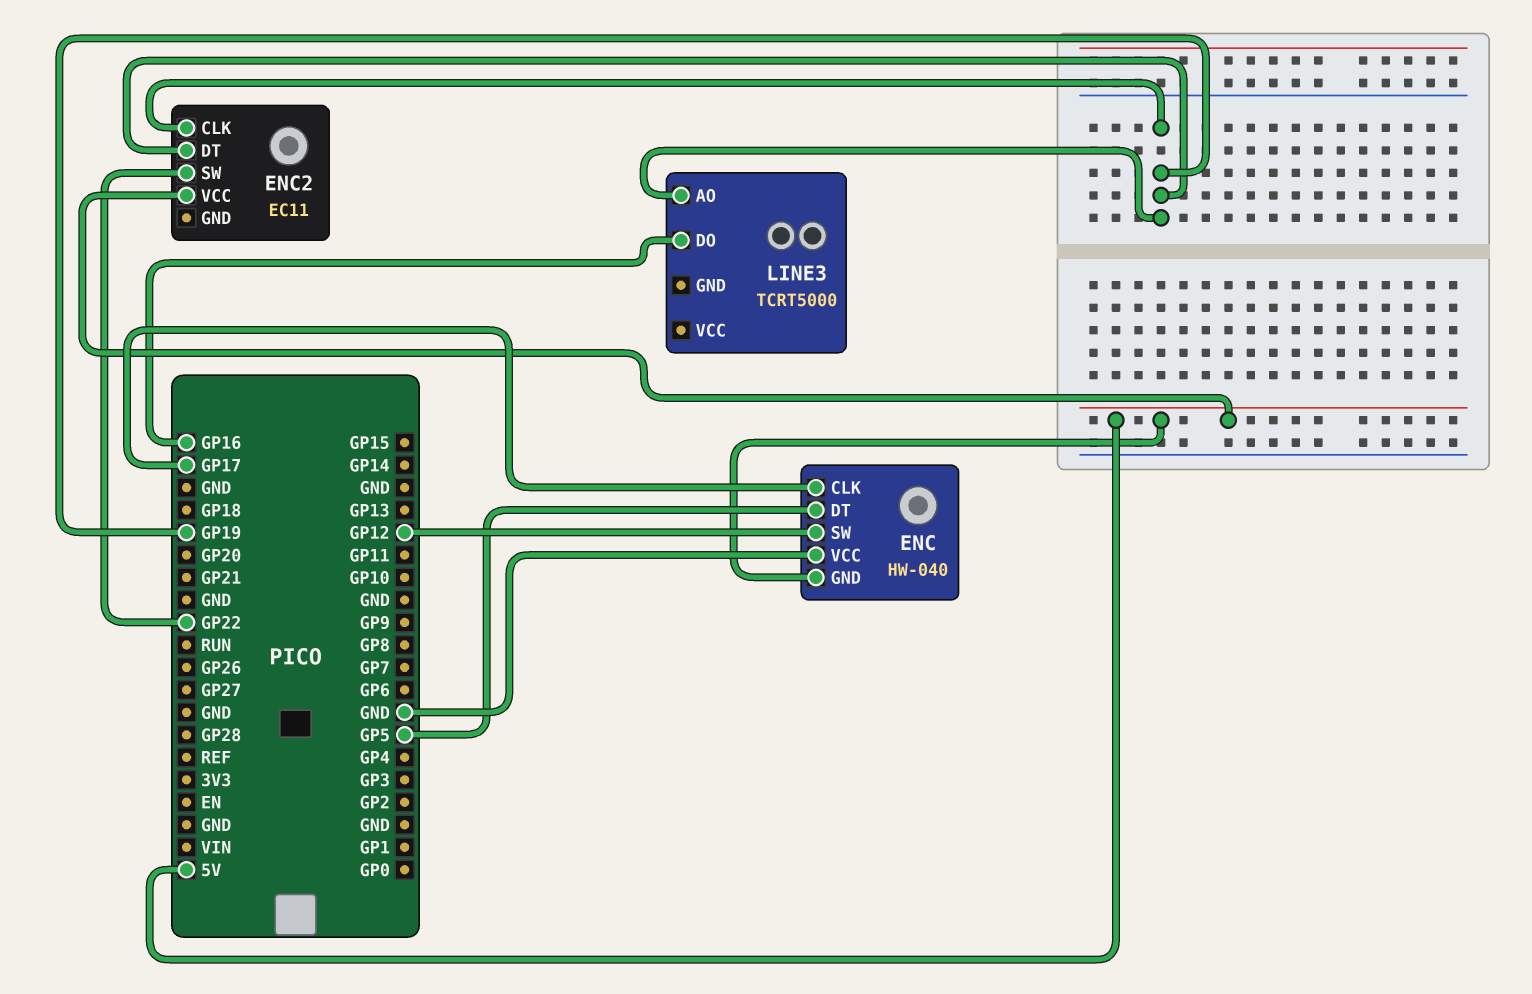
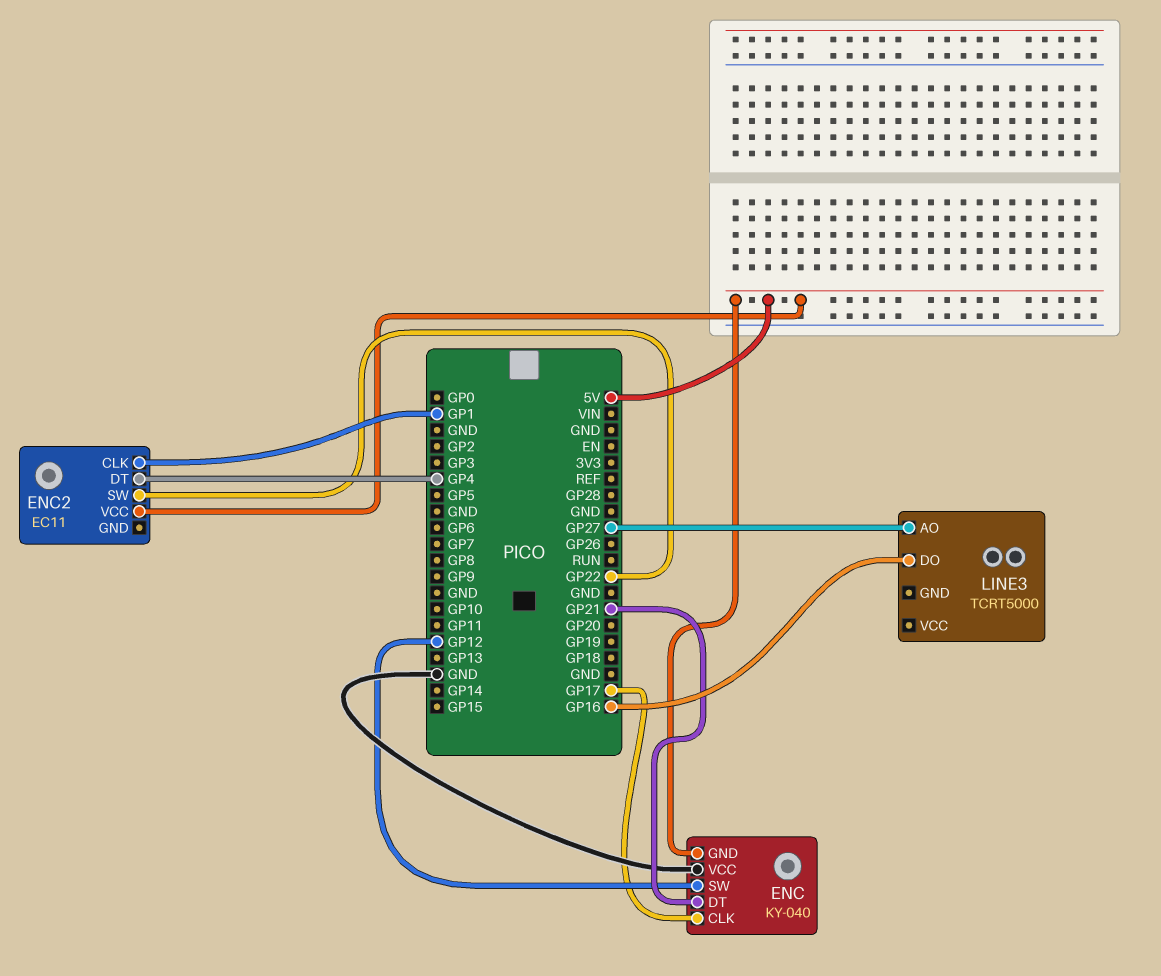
ENC: HW-040 -> KY-040
ENC pin DT: GP5 -> GP21
ENC2 pin CLK: GP19 -> GP1
ENC2 pin DT: GP19 -> GP4
LINE3 pin AO: GP19 -> GP27

